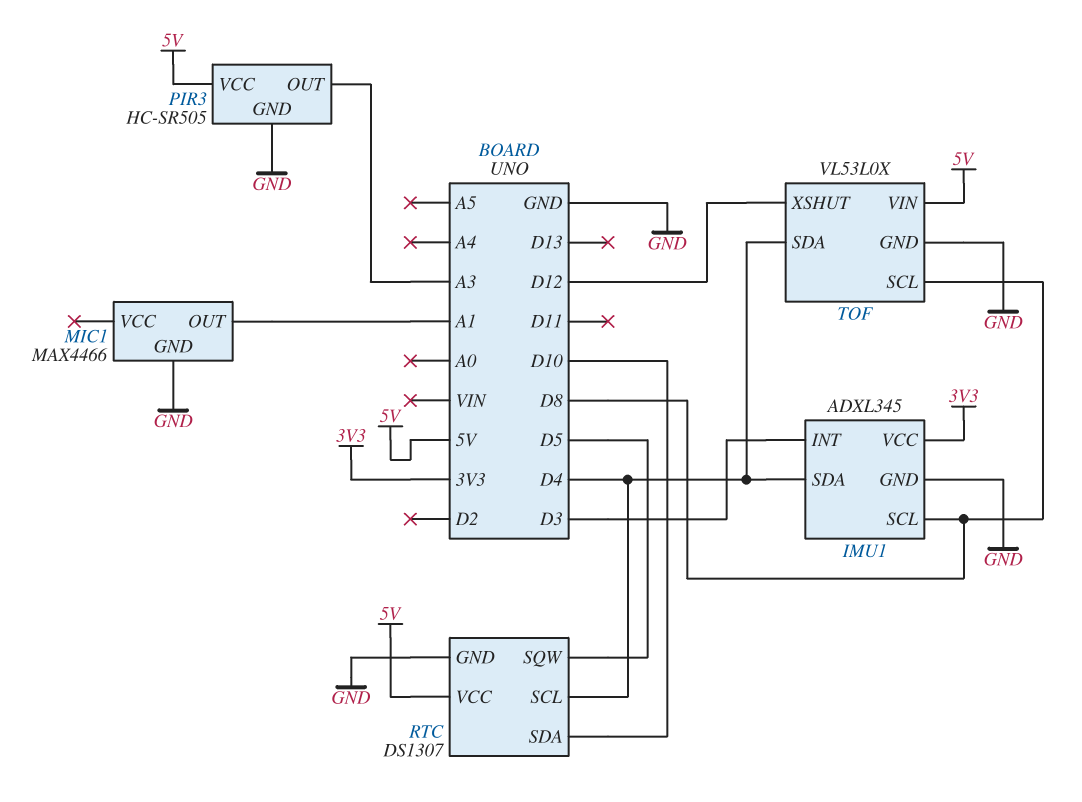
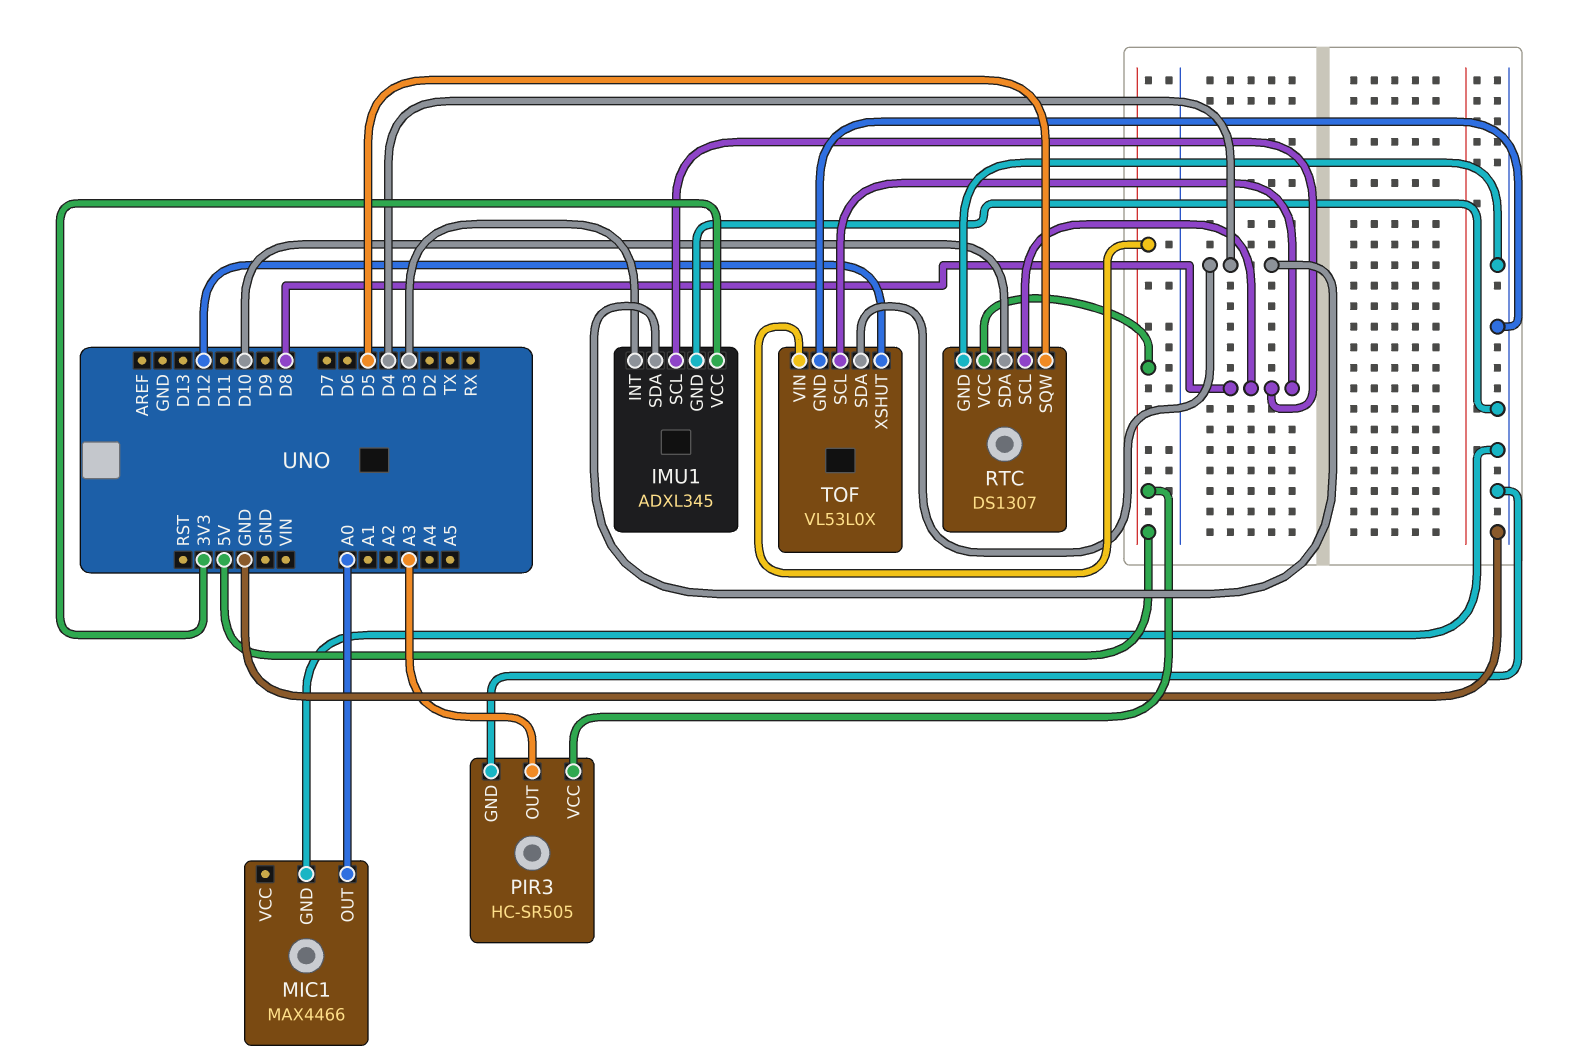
MIC1 pin OUT: A1 -> A0
RTC pin SCL: D4 -> D8

